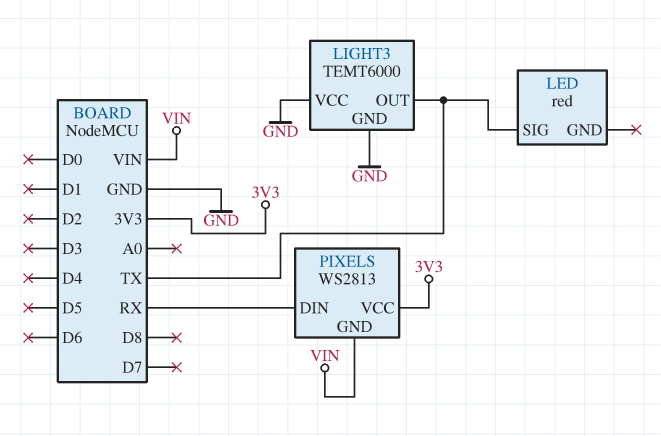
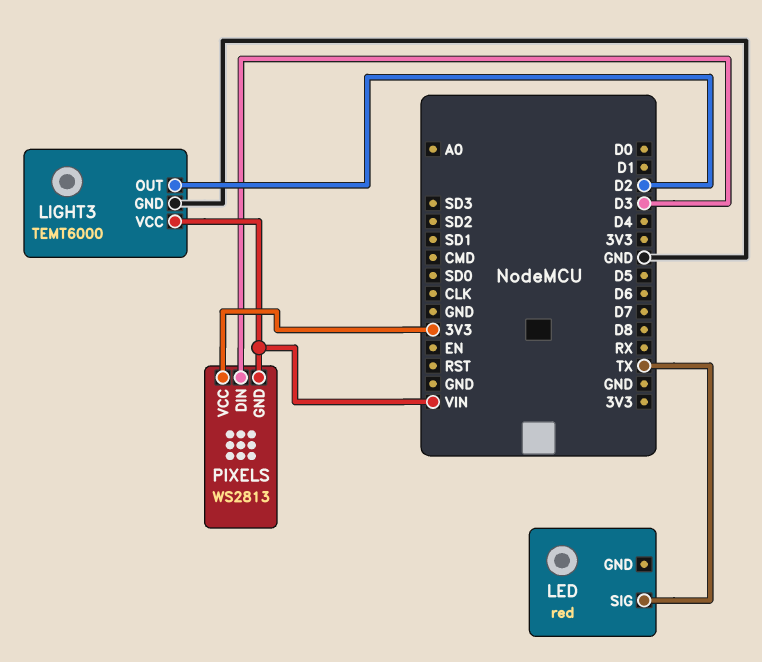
LIGHT3 pin OUT: TX -> D2
LIGHT3 pin VCC: GND -> VIN
PIXELS pin DIN: RX -> D3

